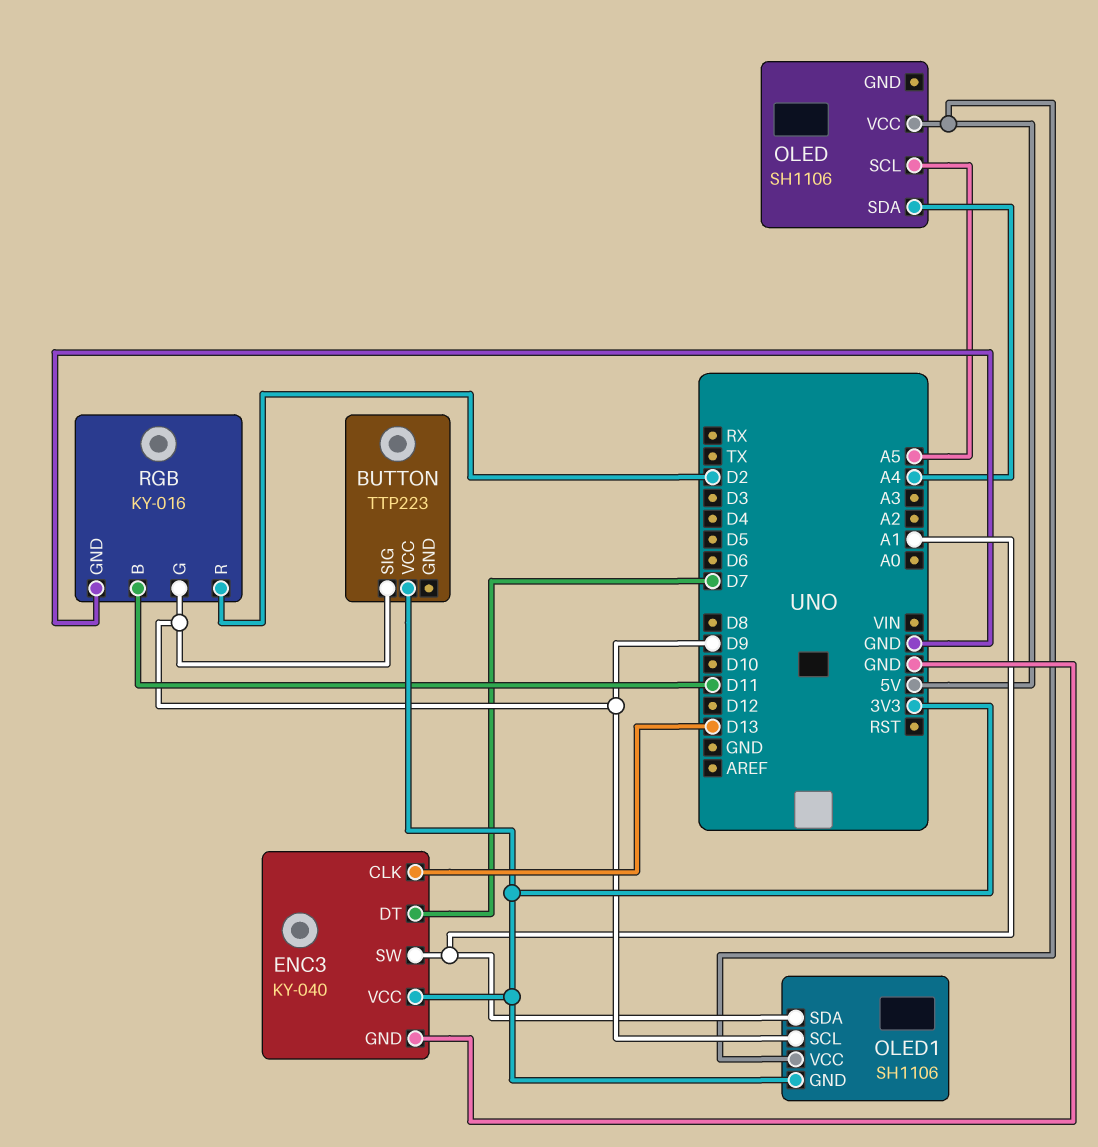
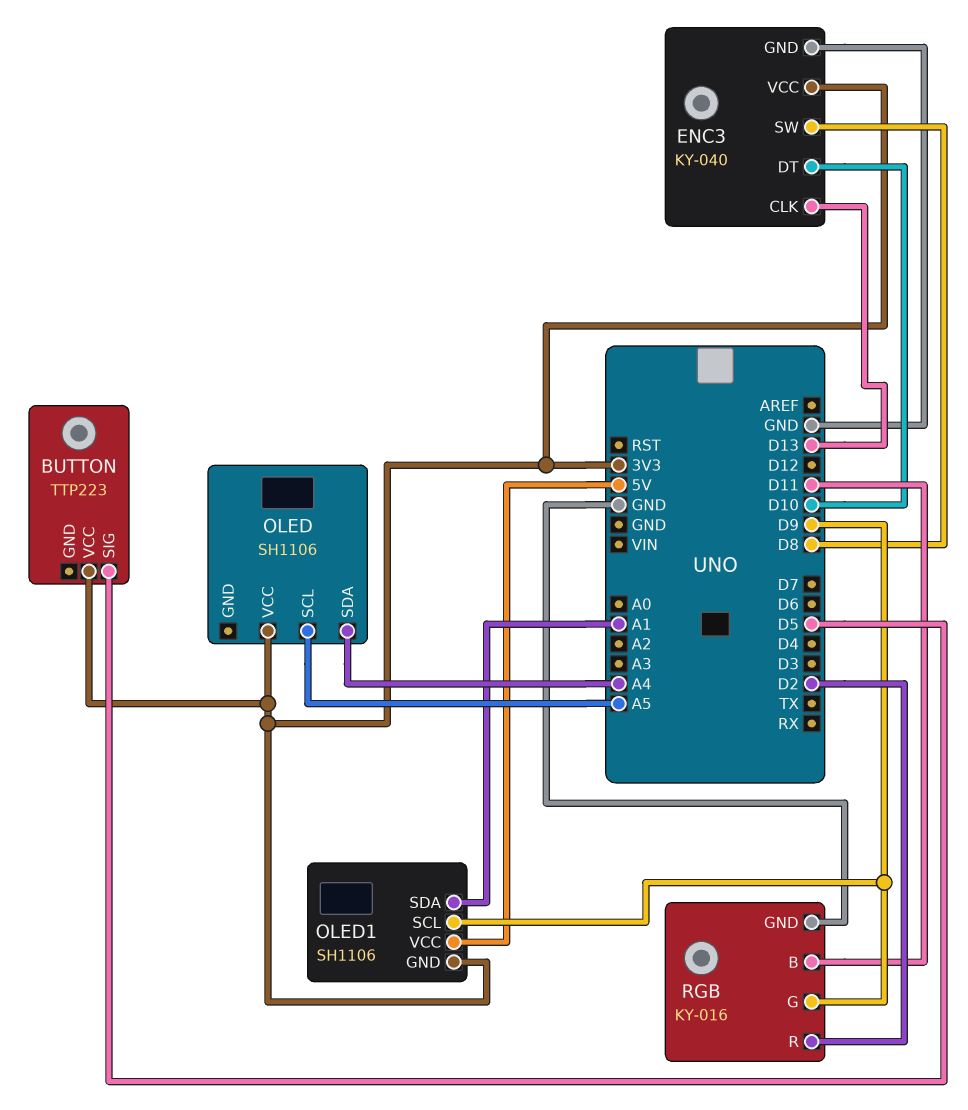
BUTTON pin SIG: D9 -> D5
ENC3 pin DT: D7 -> D10
ENC3 pin SW: A1 -> D8
OLED pin VCC: 5V -> 3V3

